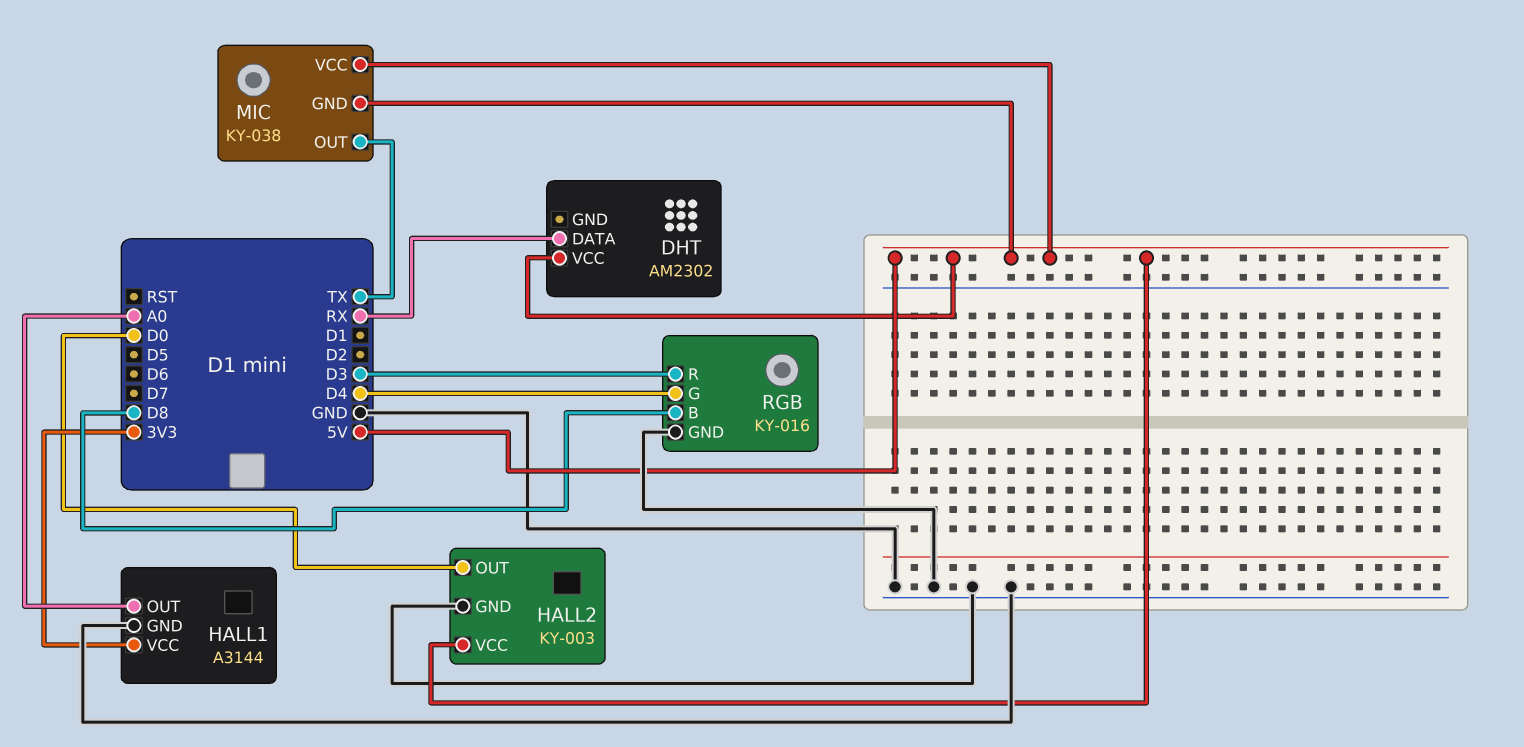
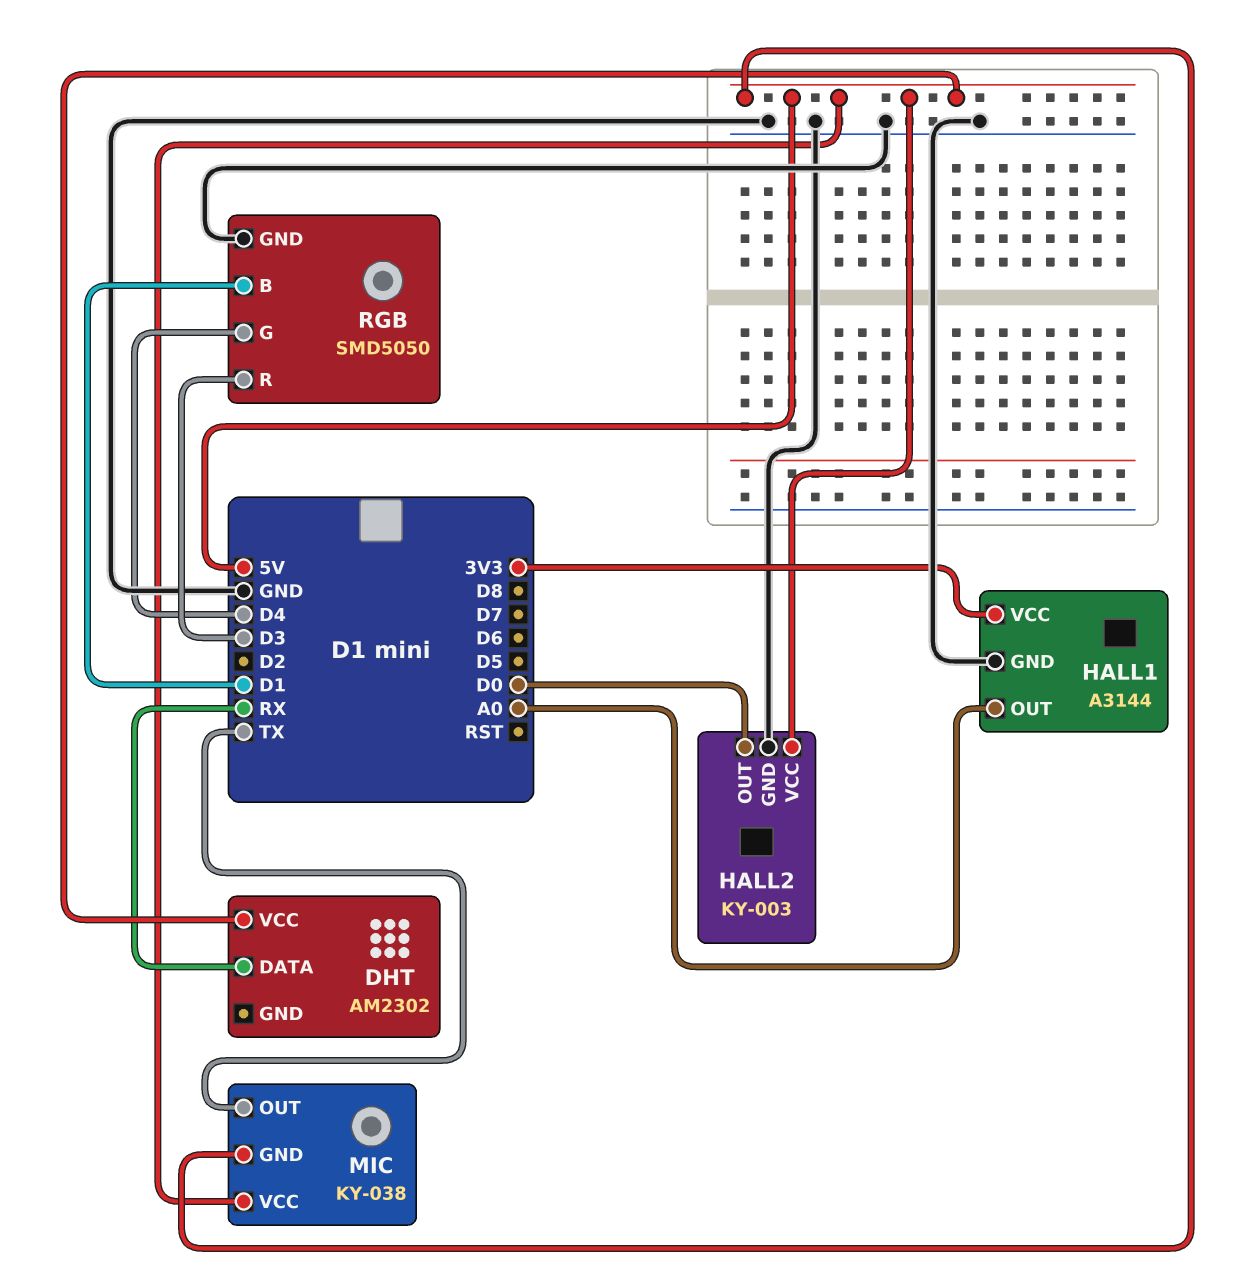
RGB: KY-016 -> SMD5050
RGB pin B: D8 -> D1

